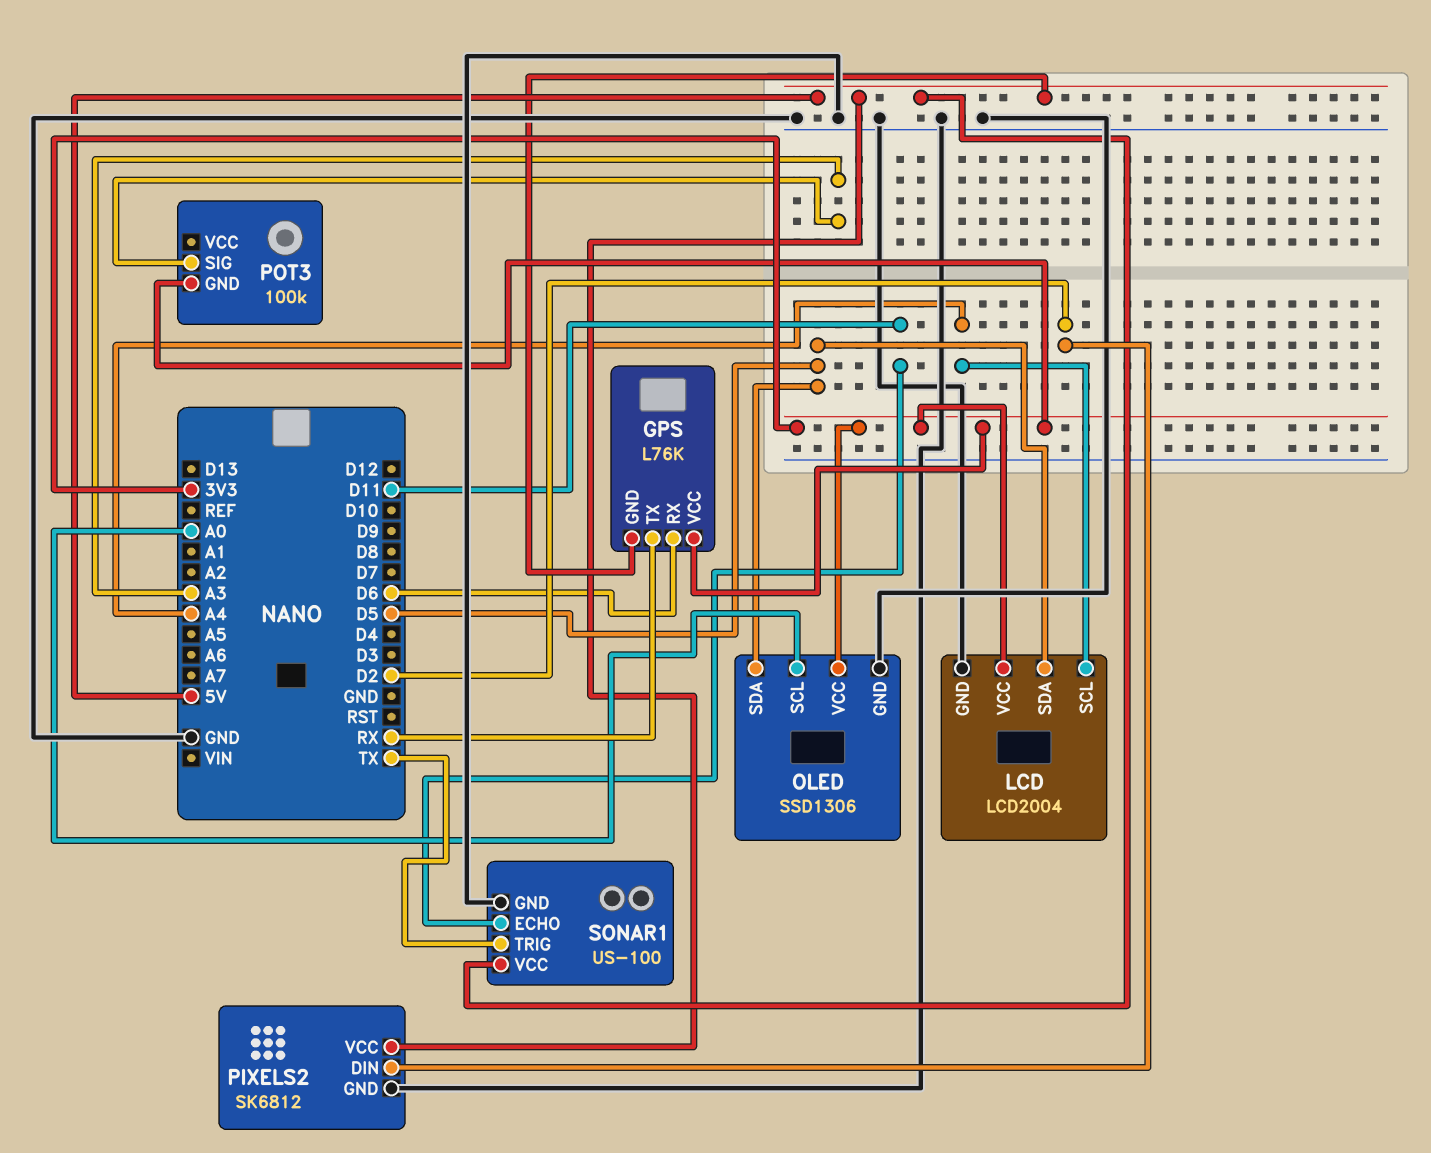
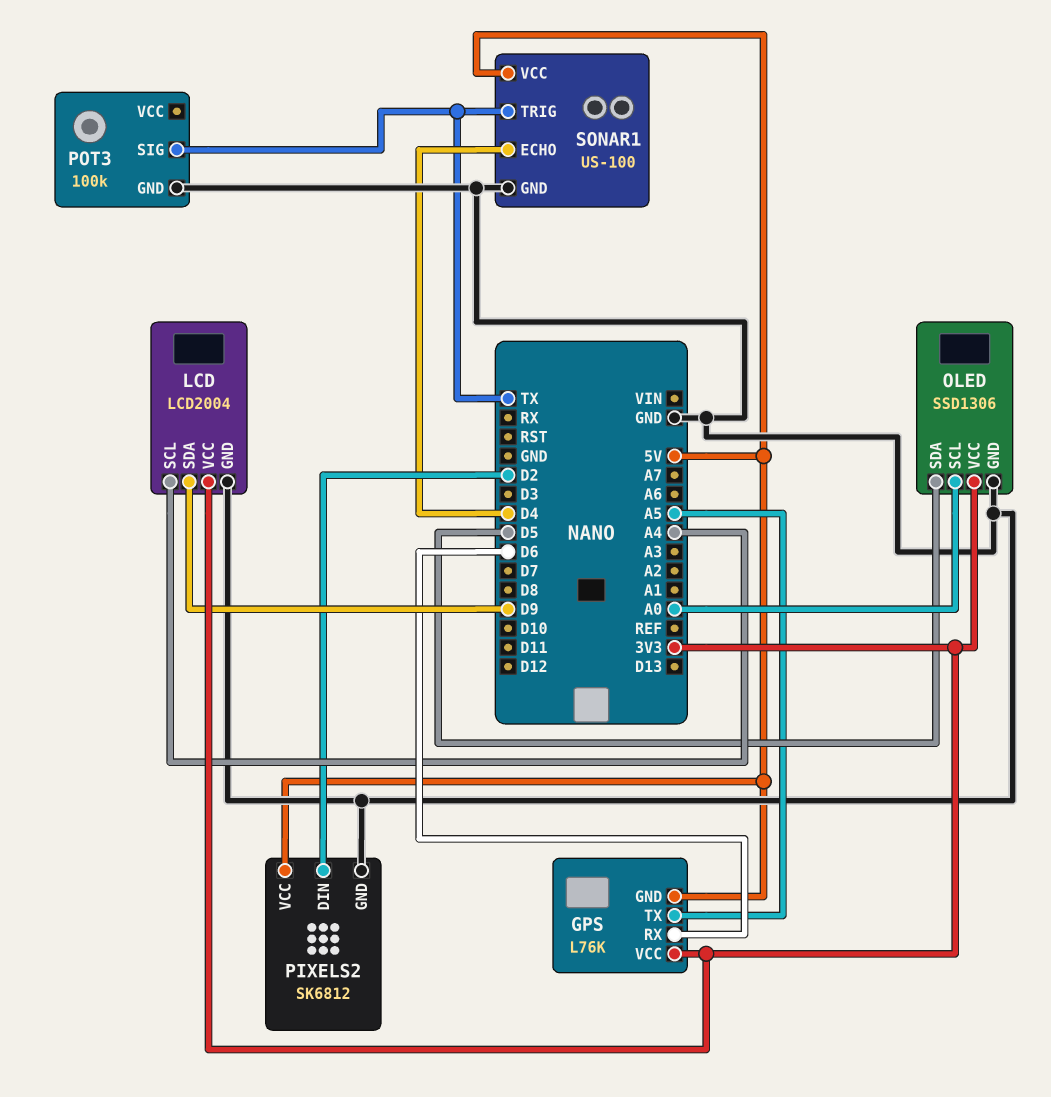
GPS pin TX: RX -> A5
LCD pin SDA: D5 -> D9
POT3 pin GND: 3V3 -> GND
POT3 pin SIG: A3 -> TX
SONAR1 pin ECHO: D11 -> D4

